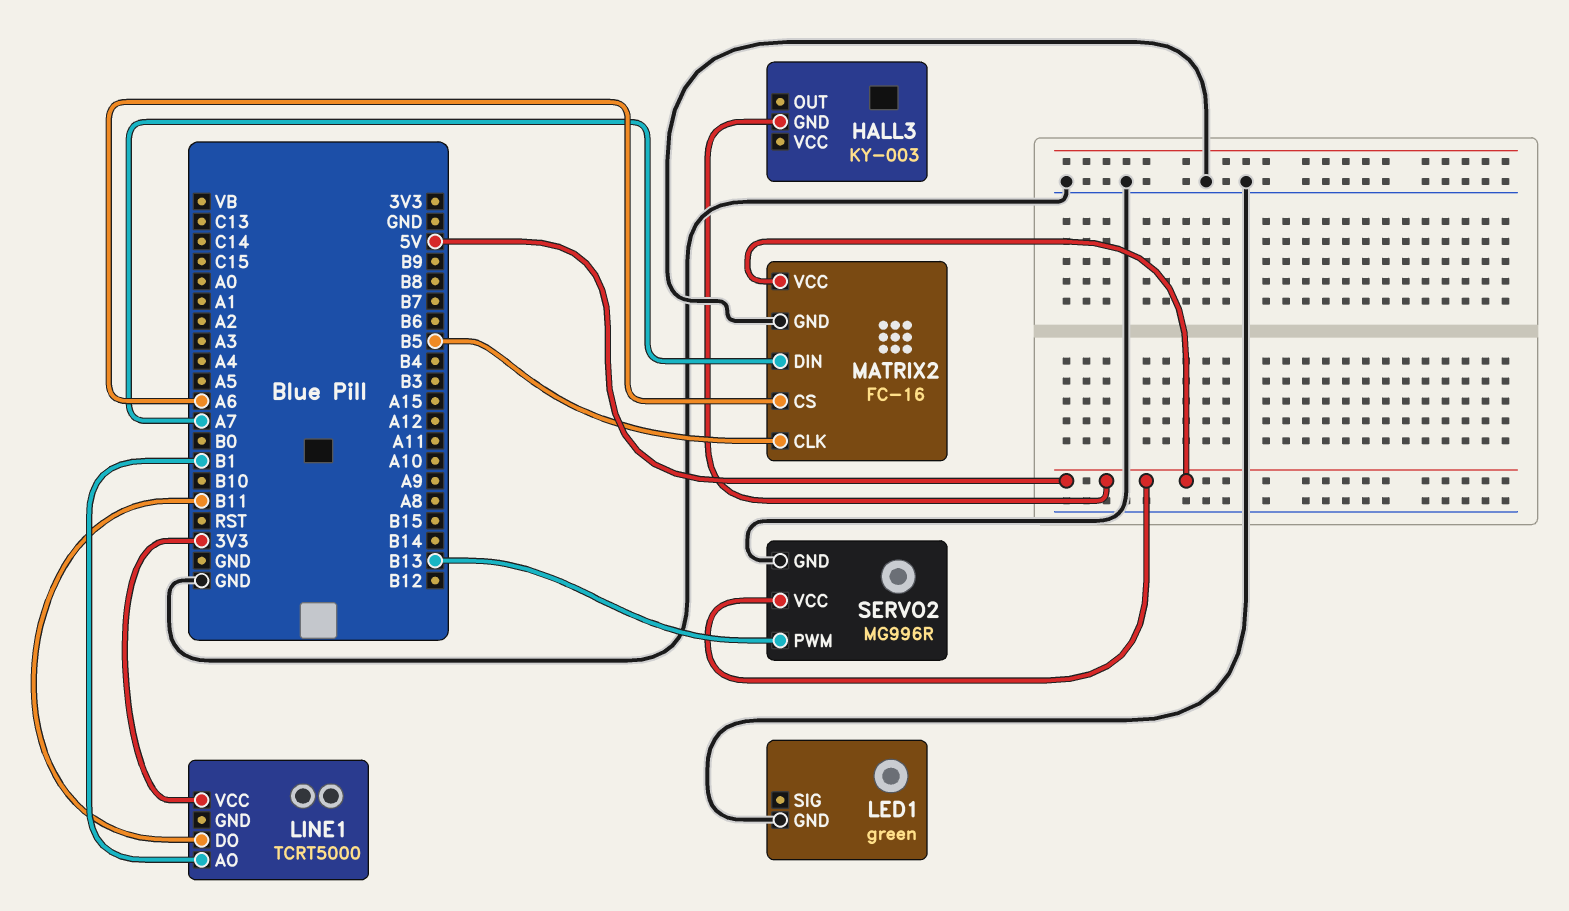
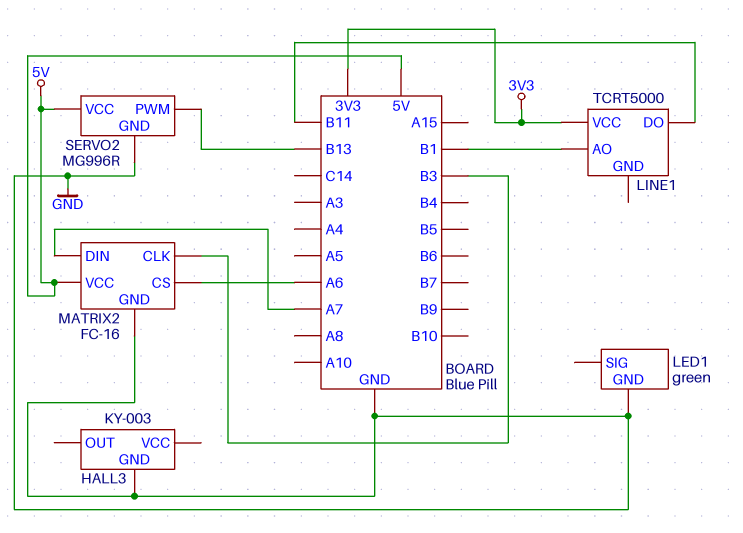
HALL3 pin GND: 5V -> GND
MATRIX2 pin CLK: B5 -> B3

